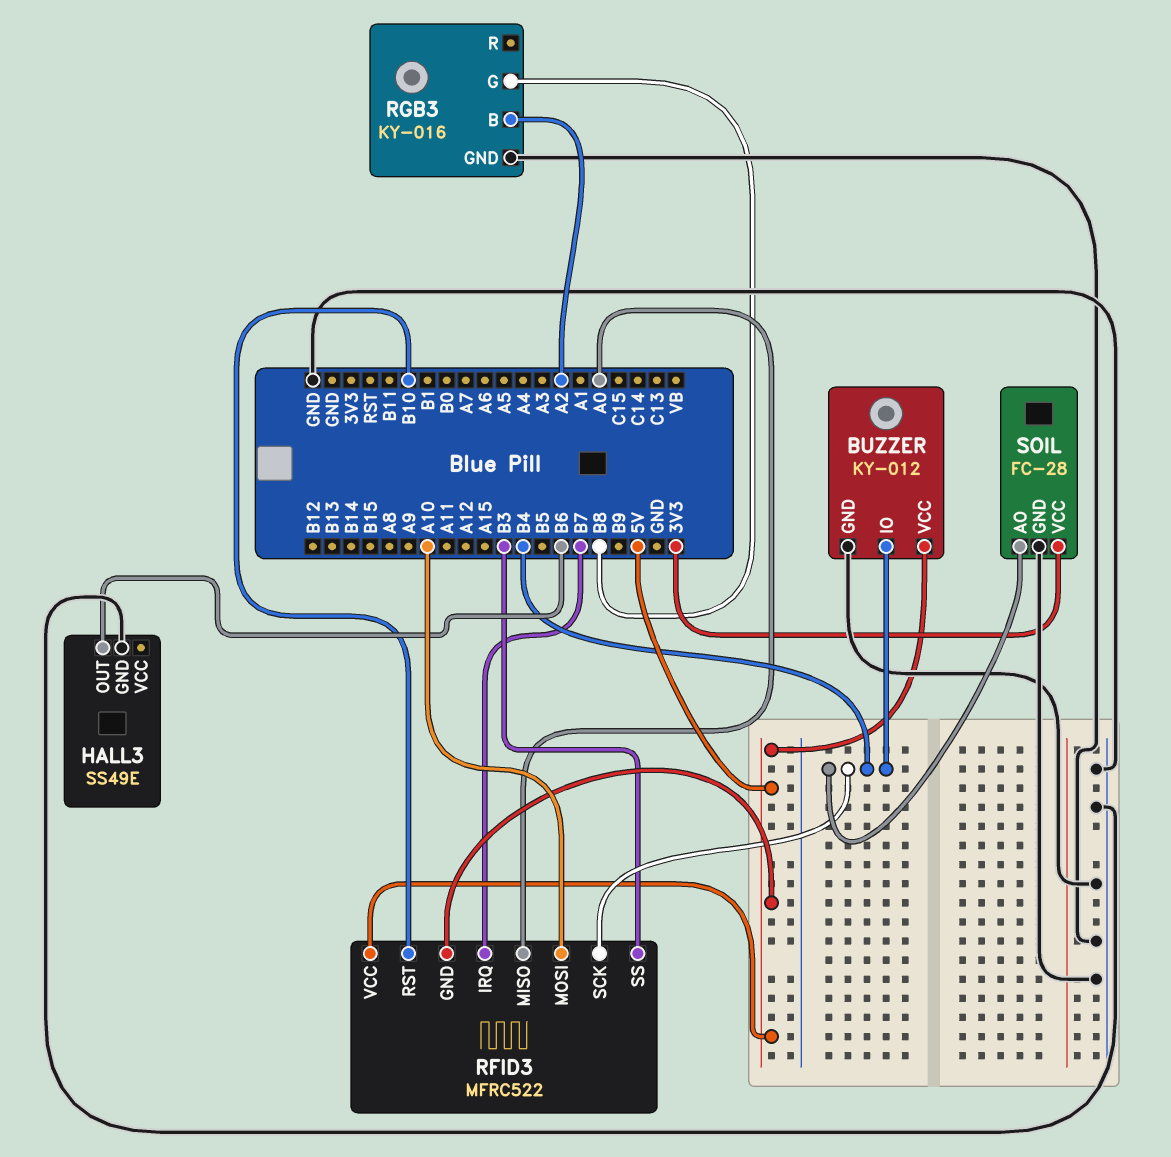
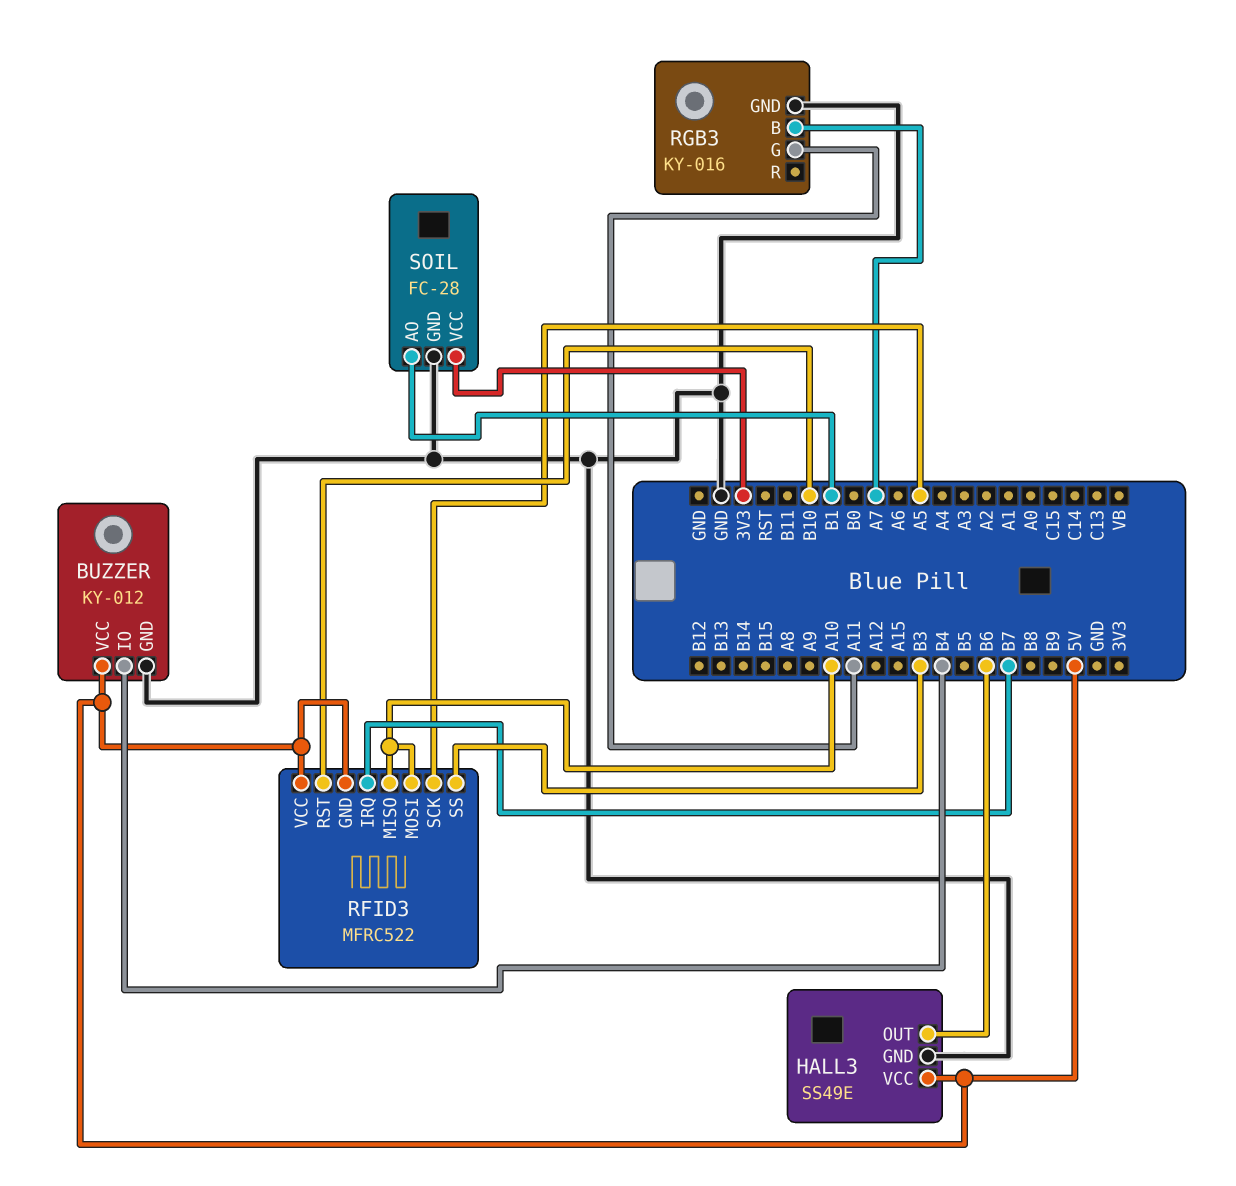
HALL3 pin VCC: none -> 5V
RFID3 pin MISO: A0 -> A10
RFID3 pin SCK: B4 -> A5
RGB3 pin B: A2 -> A7
RGB3 pin G: B8 -> A11
SOIL pin AO: B4 -> B1

